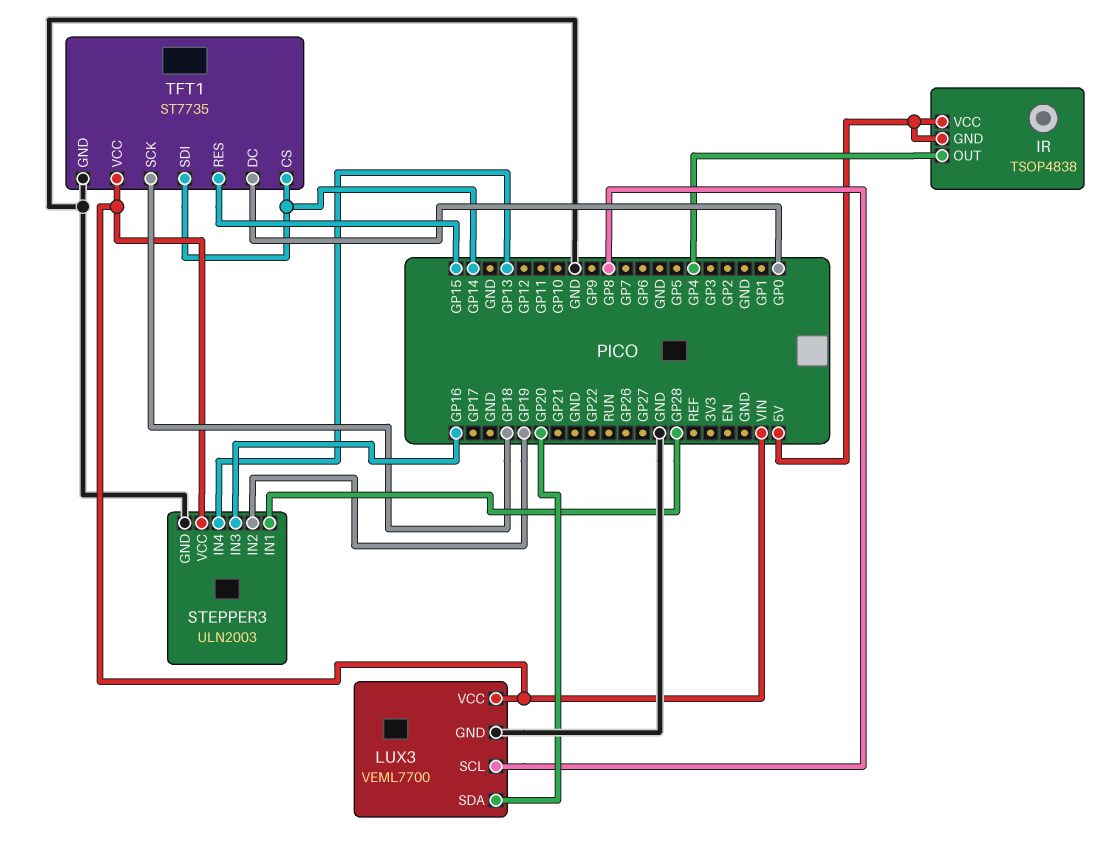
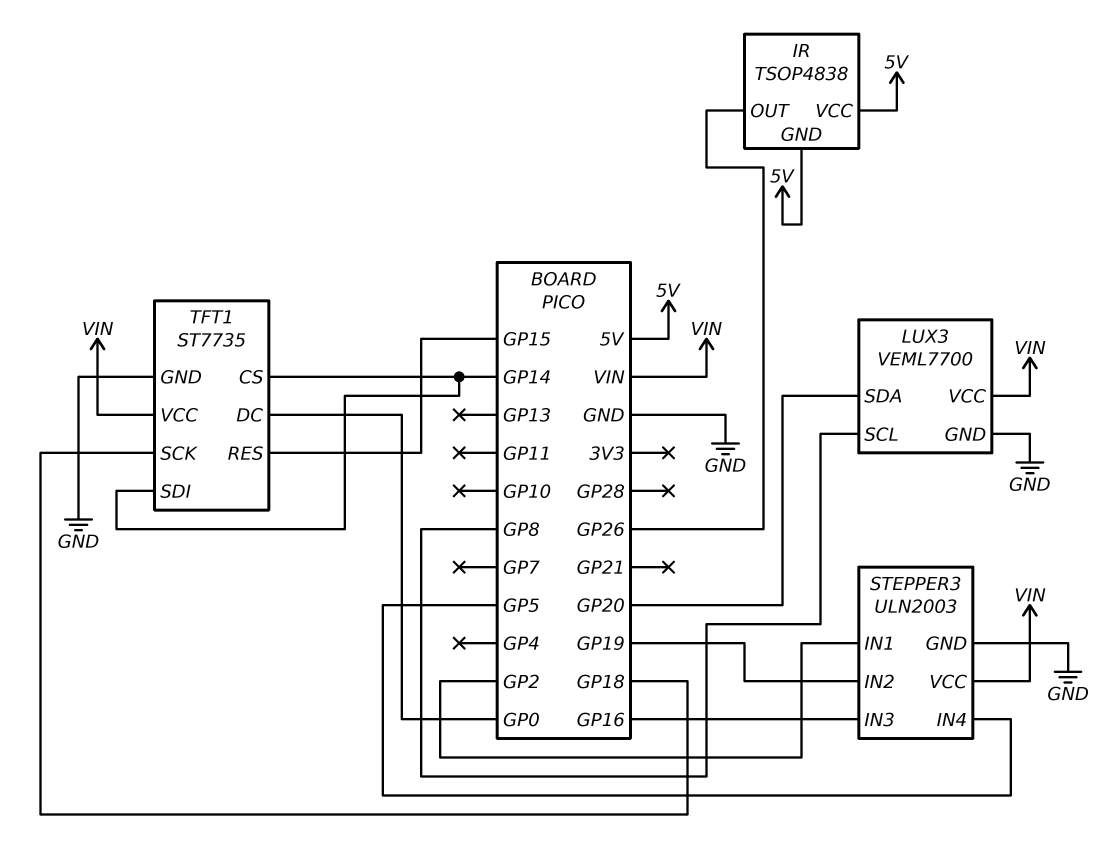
IR pin OUT: GP4 -> GP26
STEPPER3 pin IN1: GP28 -> GP2
STEPPER3 pin IN4: GP13 -> GP5

